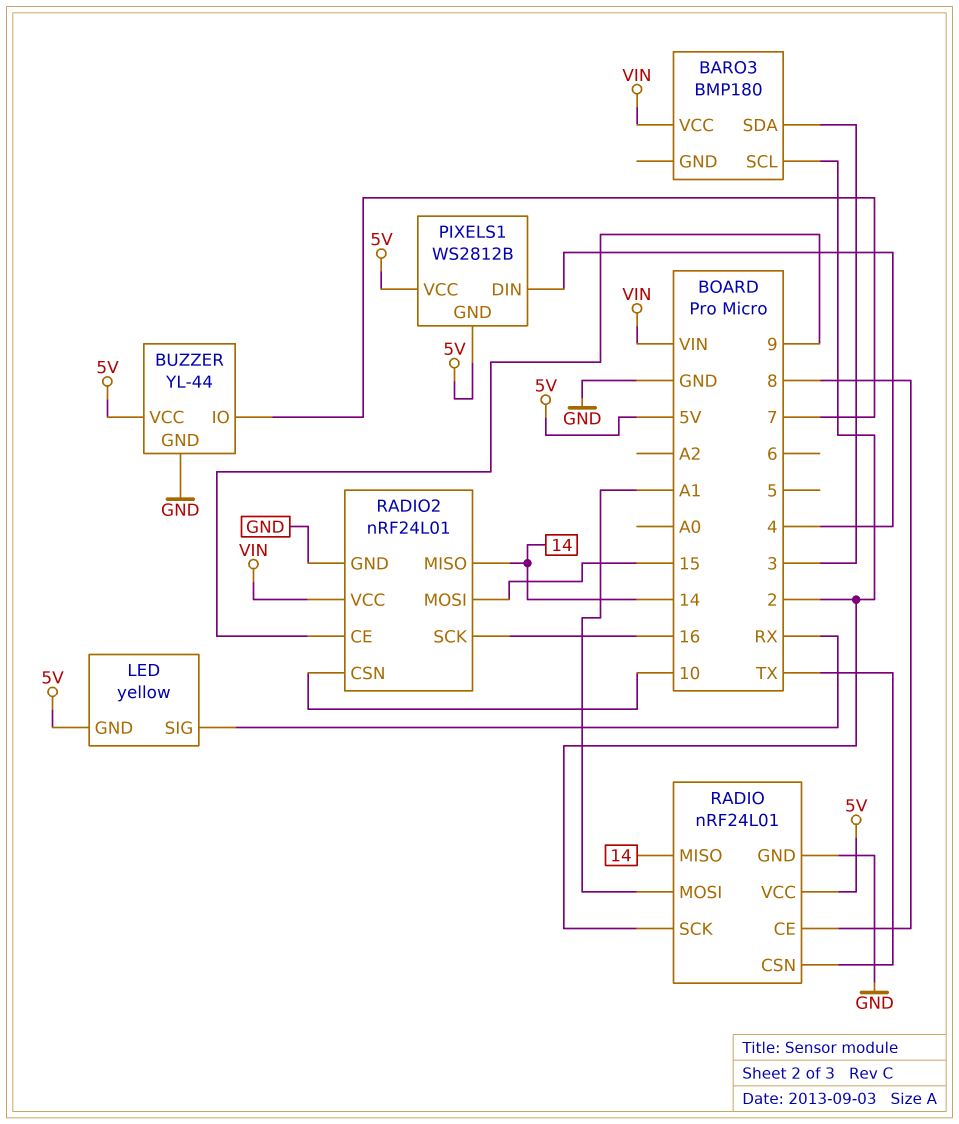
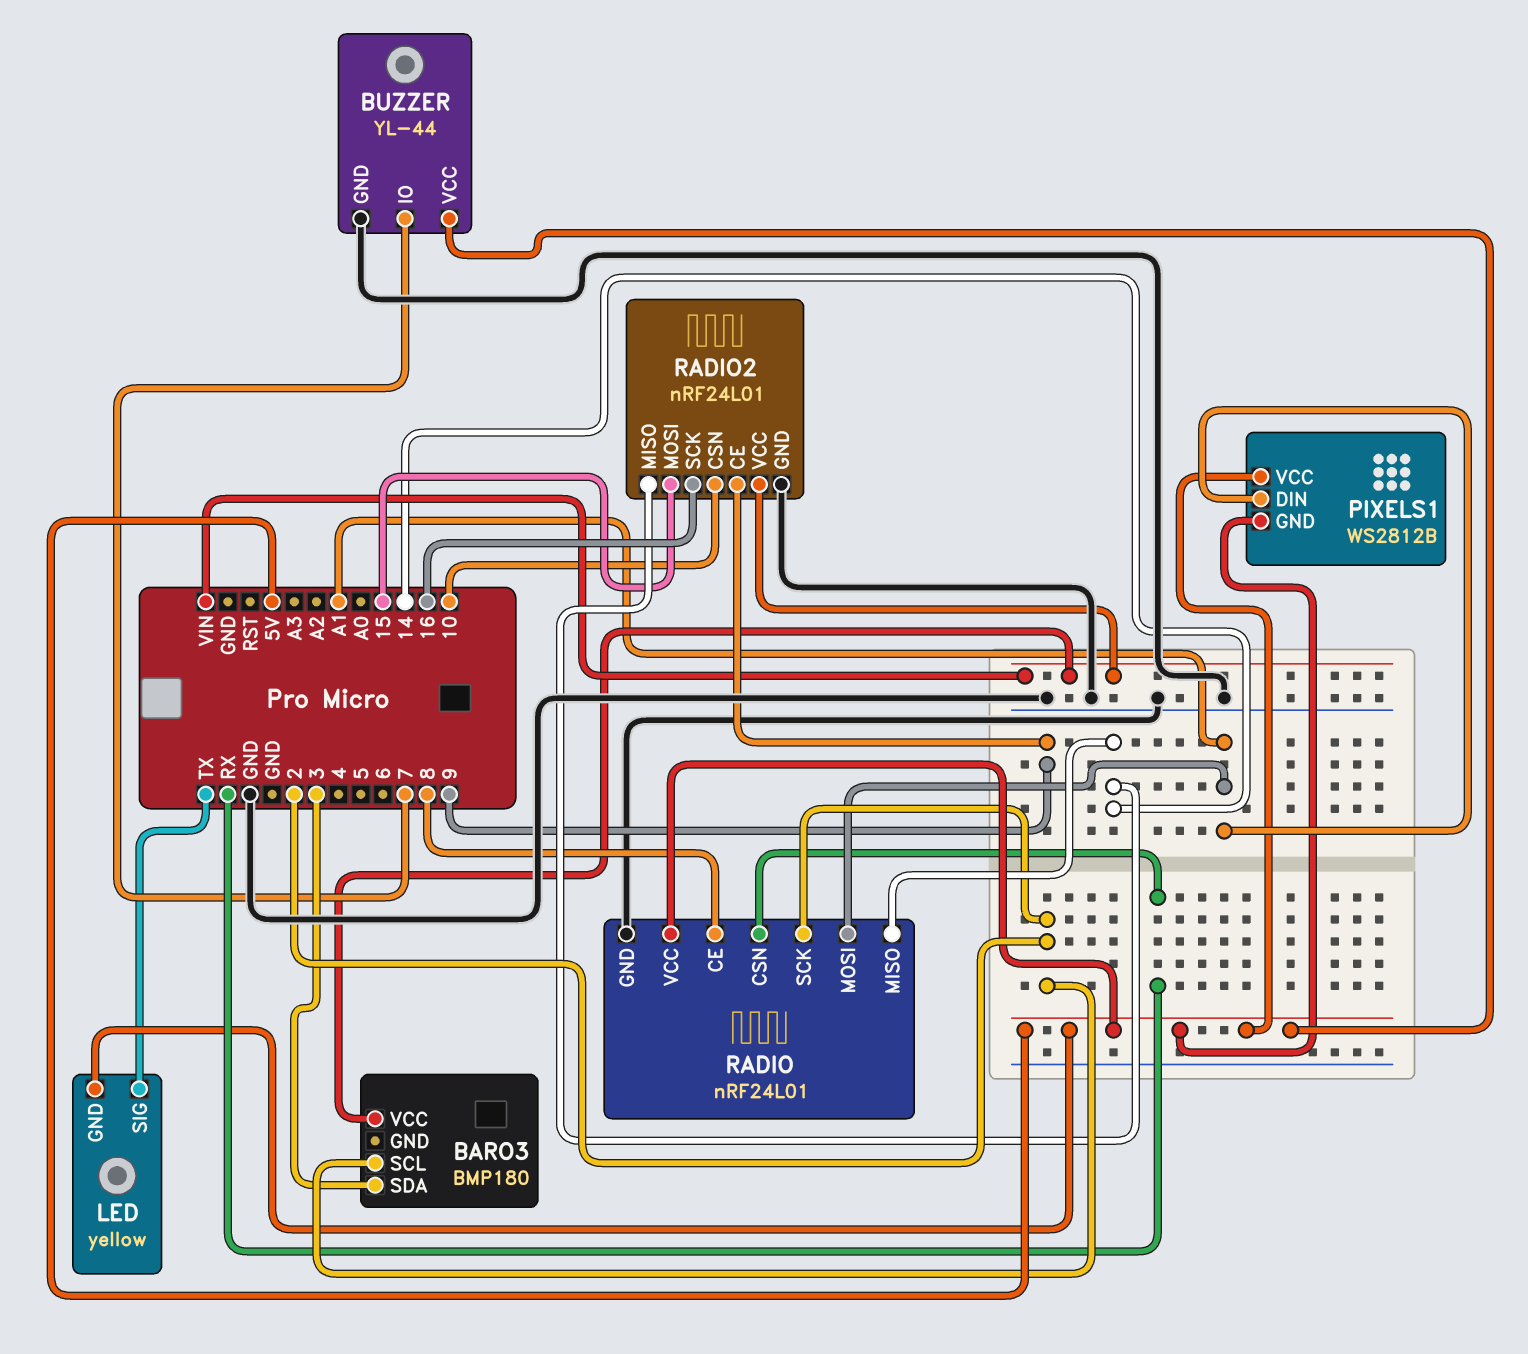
LED pin SIG: RX -> TX
PIXELS1 pin DIN: 4 -> A1
RADIO pin CSN: TX -> RX

